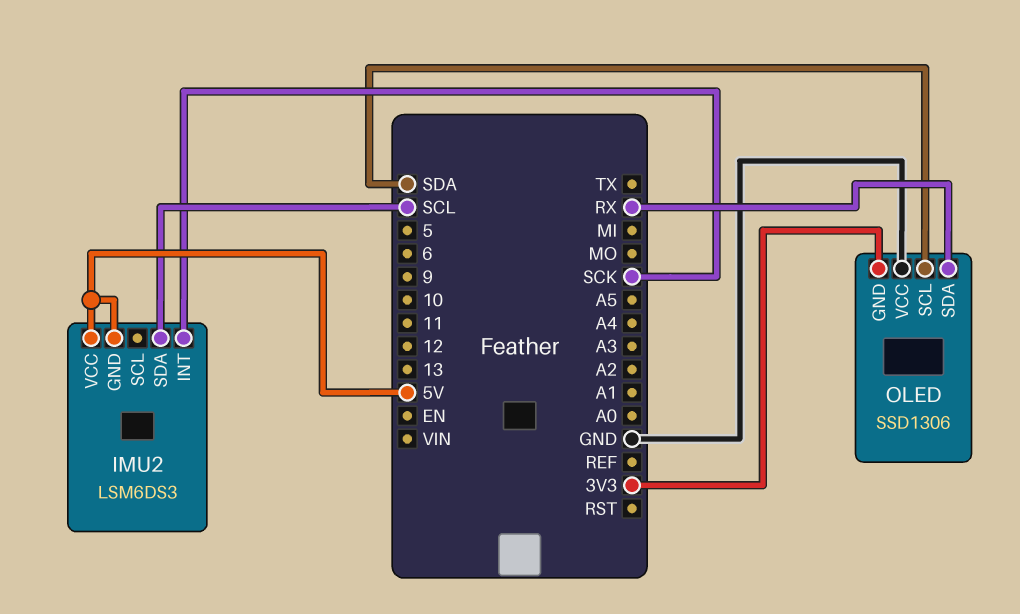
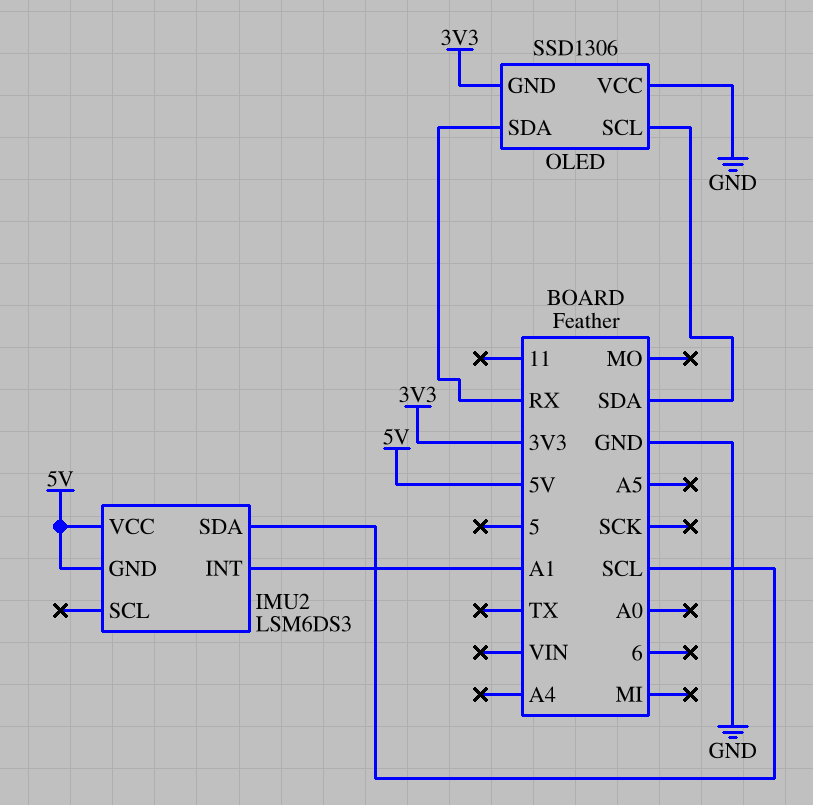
IMU2 pin INT: SCK -> A1

